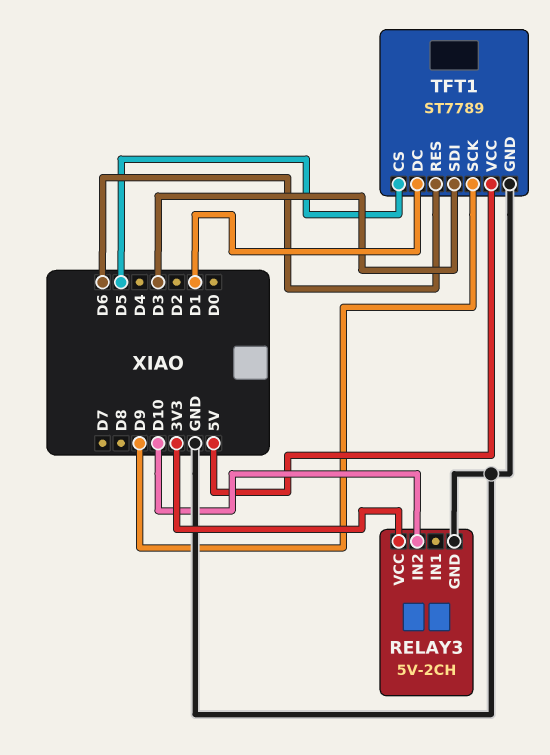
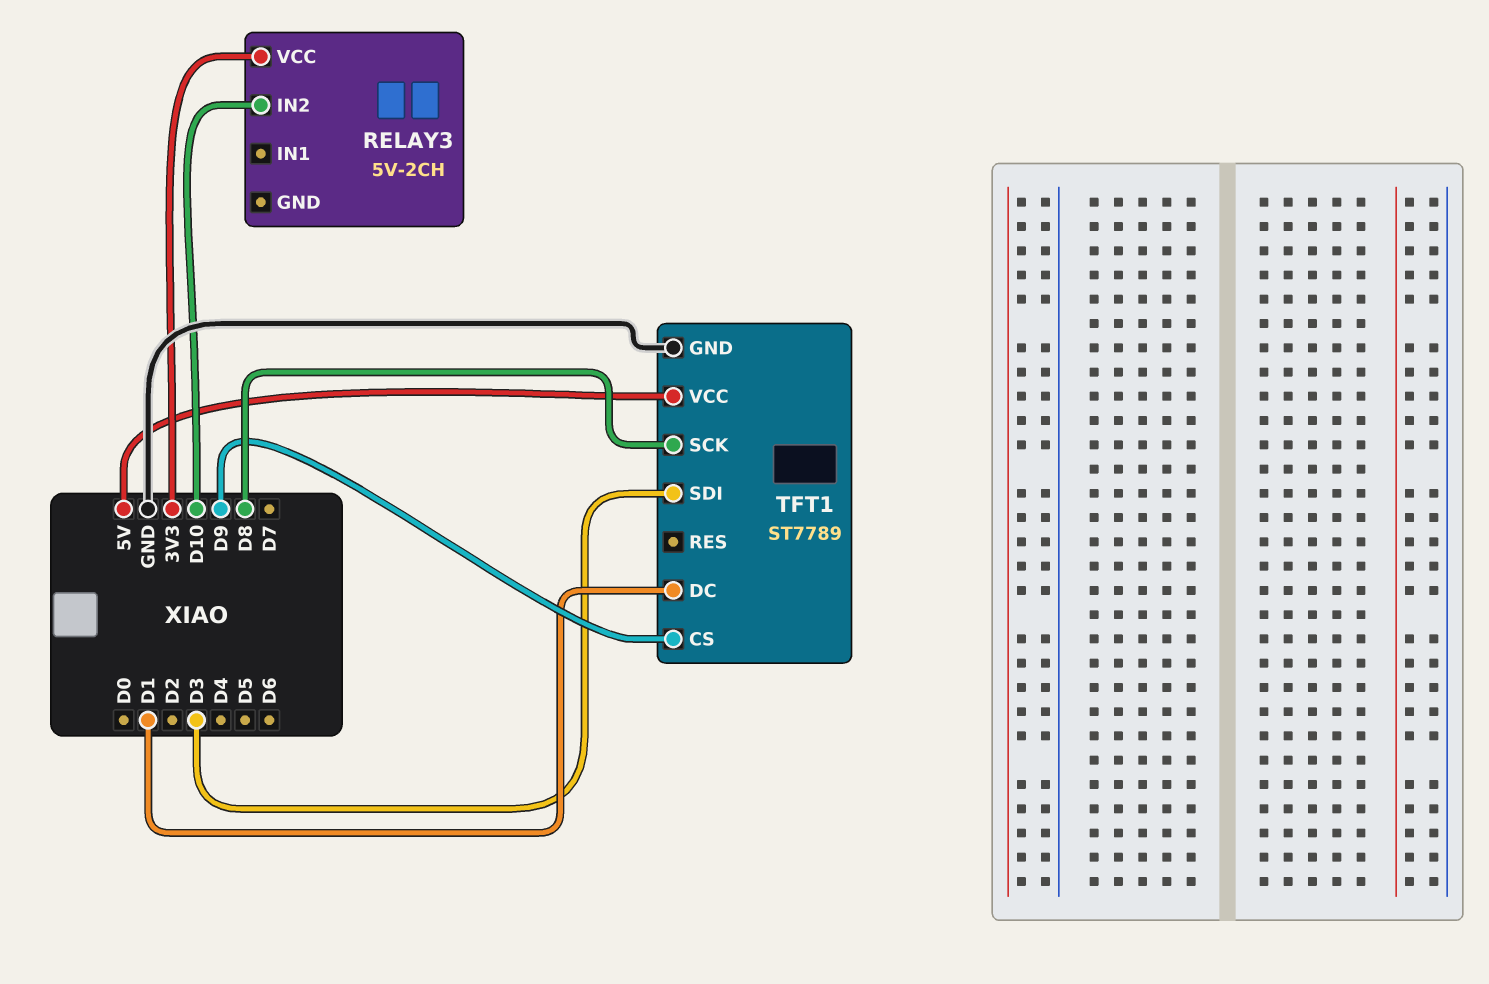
RELAY3 pin GND: GND -> none
TFT1 pin CS: D5 -> D9
TFT1 pin RES: D6 -> none
TFT1 pin SCK: D9 -> D8

